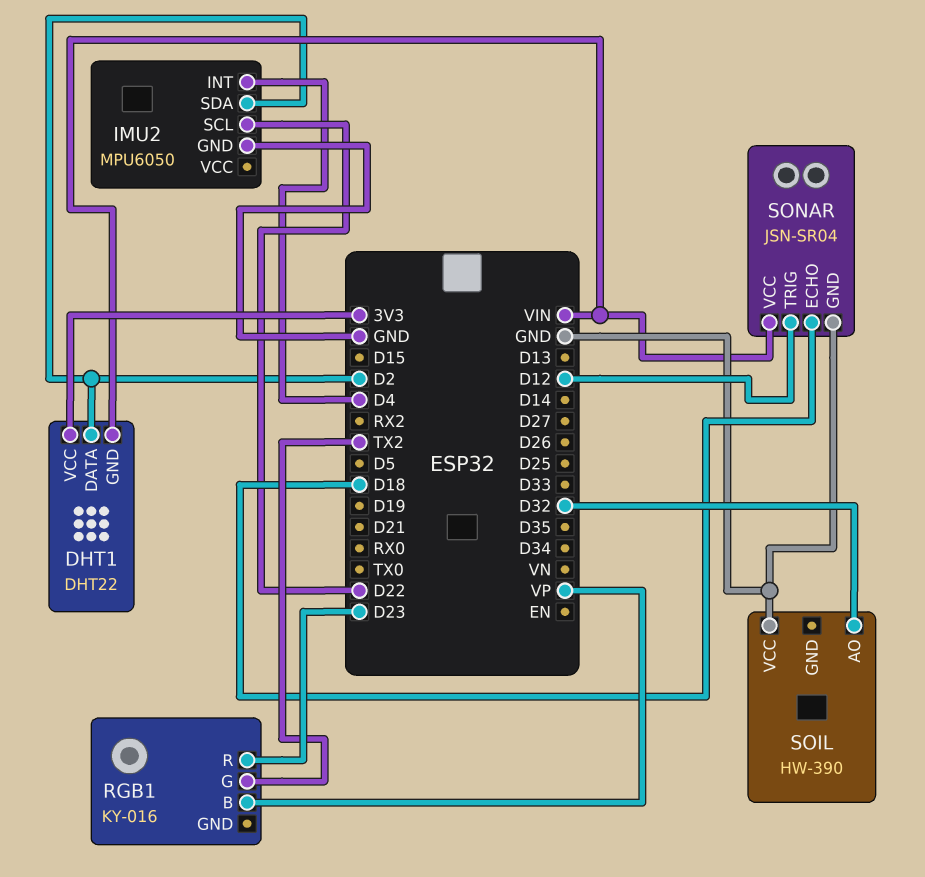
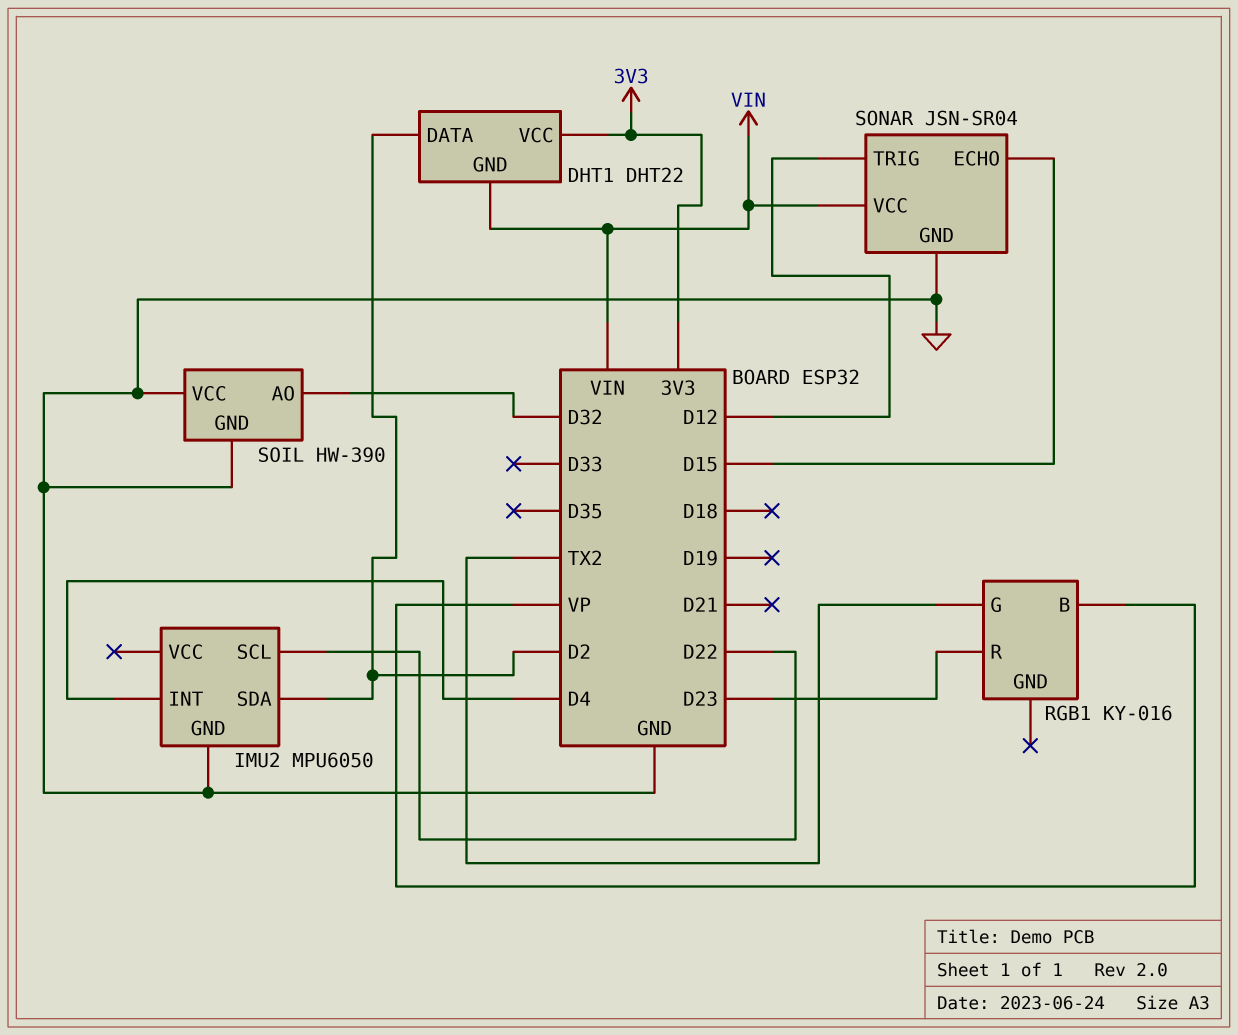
SOIL pin GND: none -> GND
SONAR pin ECHO: D18 -> D15

